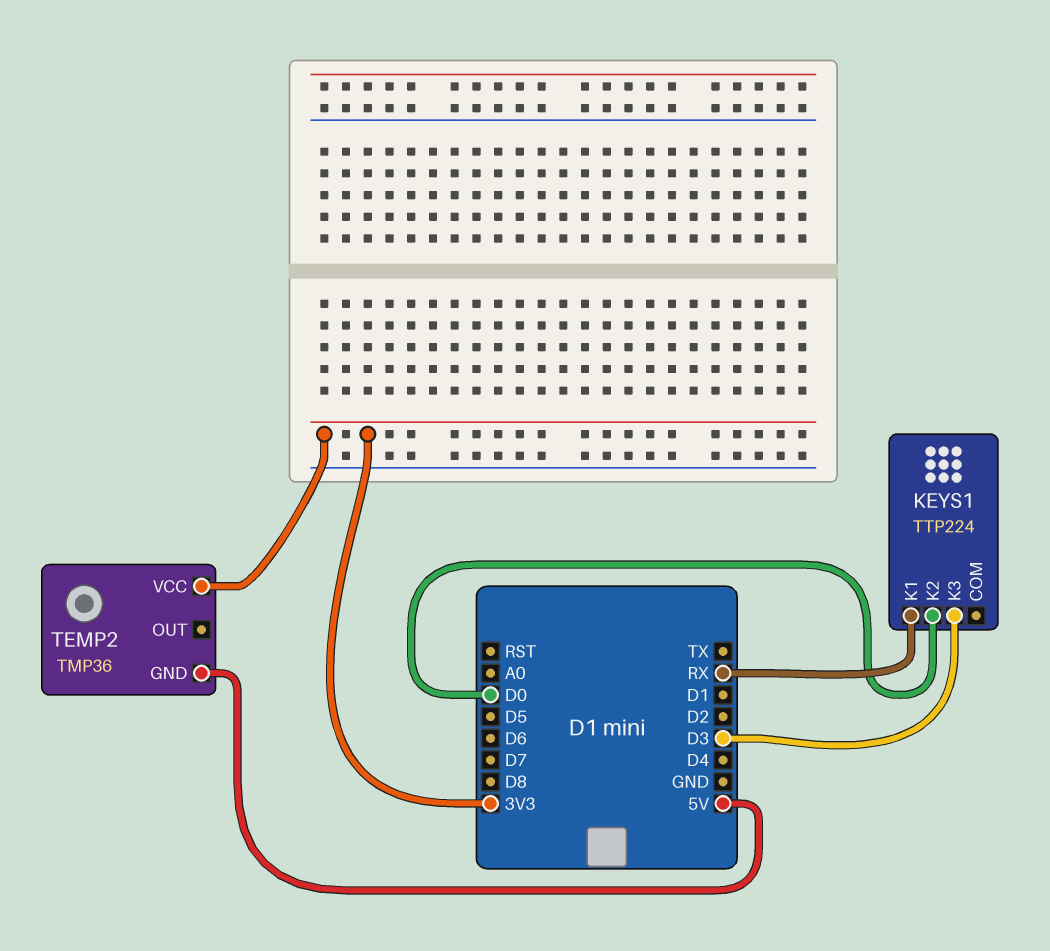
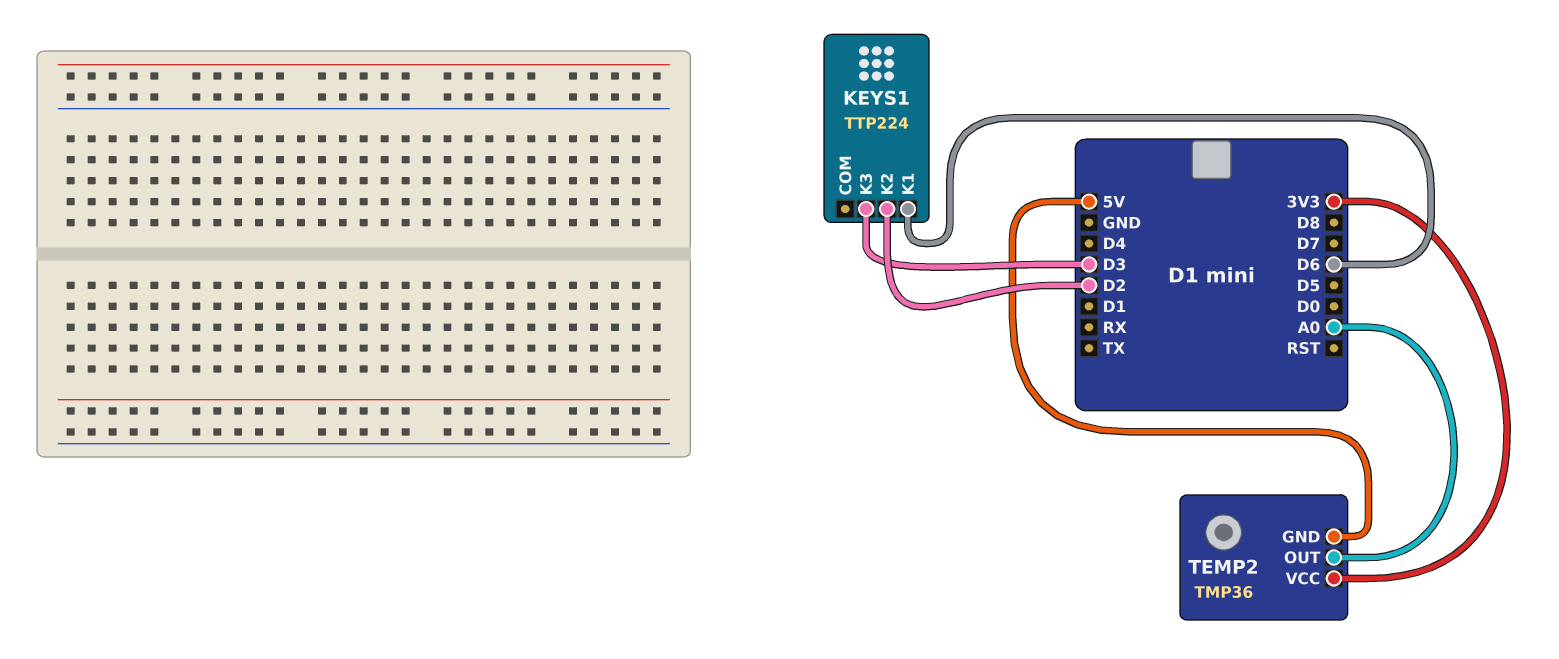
KEYS1 pin K1: RX -> D6
KEYS1 pin K2: D0 -> D2
TEMP2 pin OUT: none -> A0

